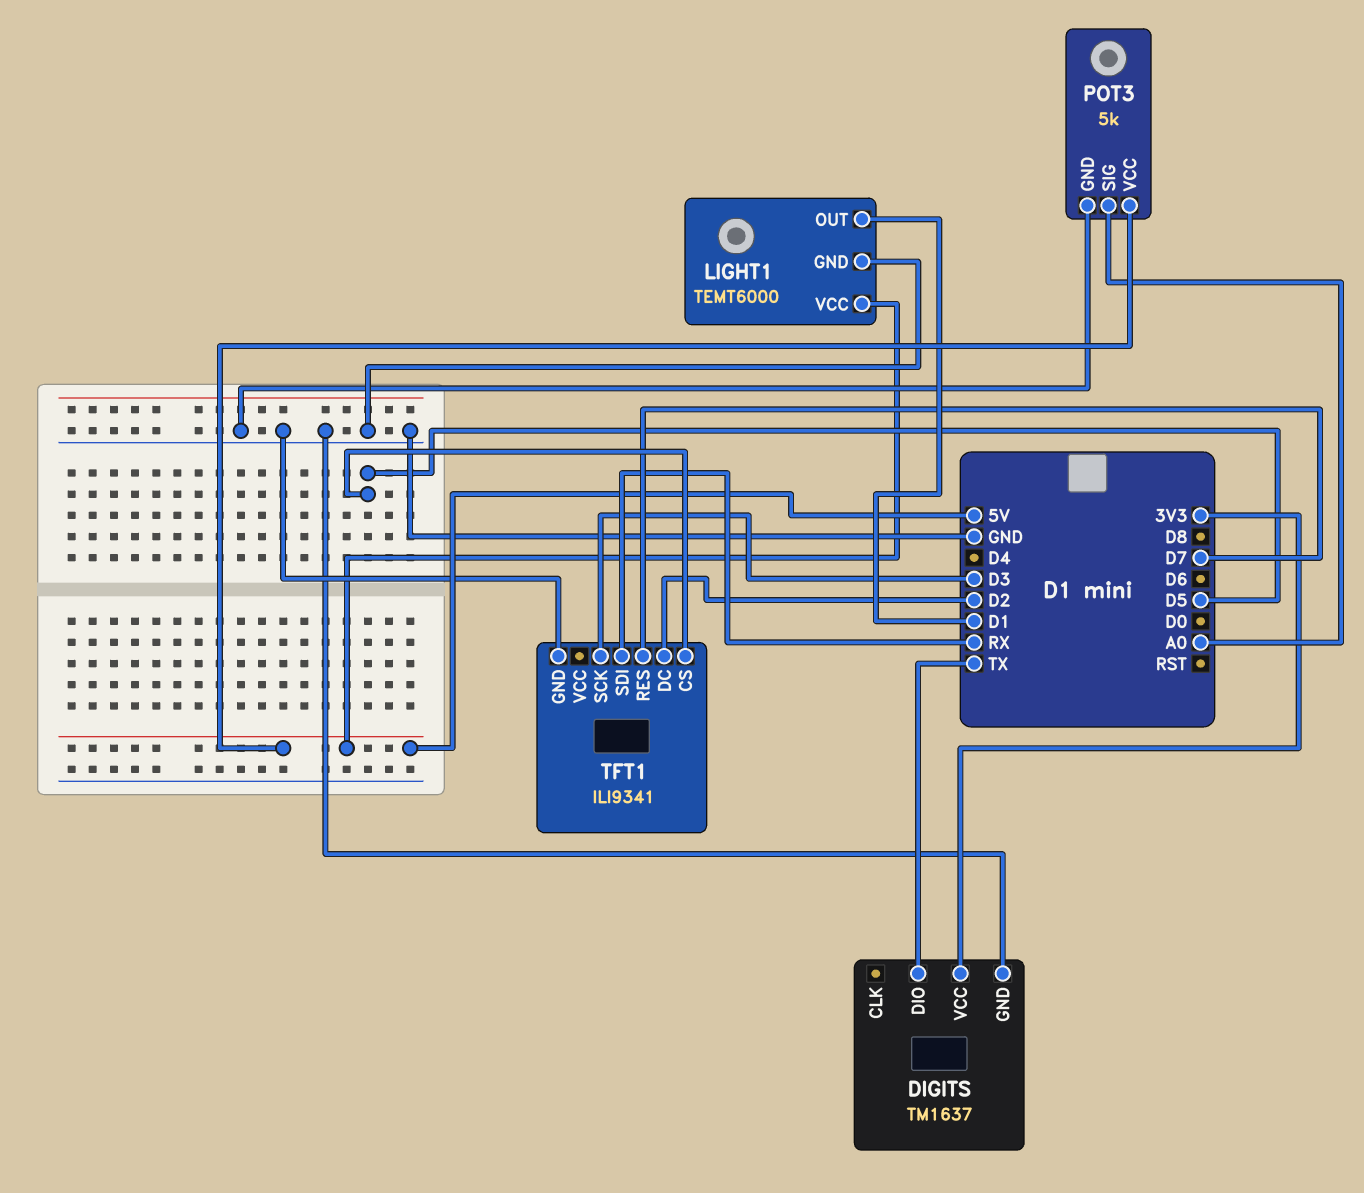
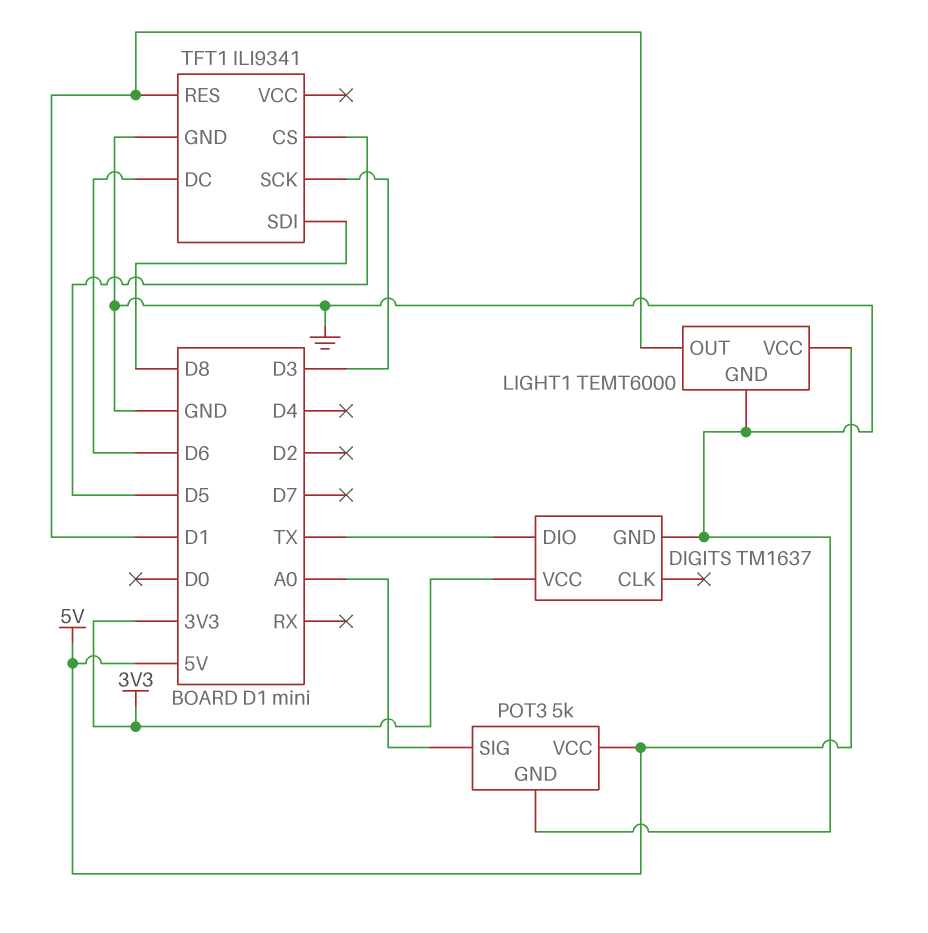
TFT1 pin DC: D2 -> D6
TFT1 pin RES: D7 -> D1
TFT1 pin SDI: RX -> D8

